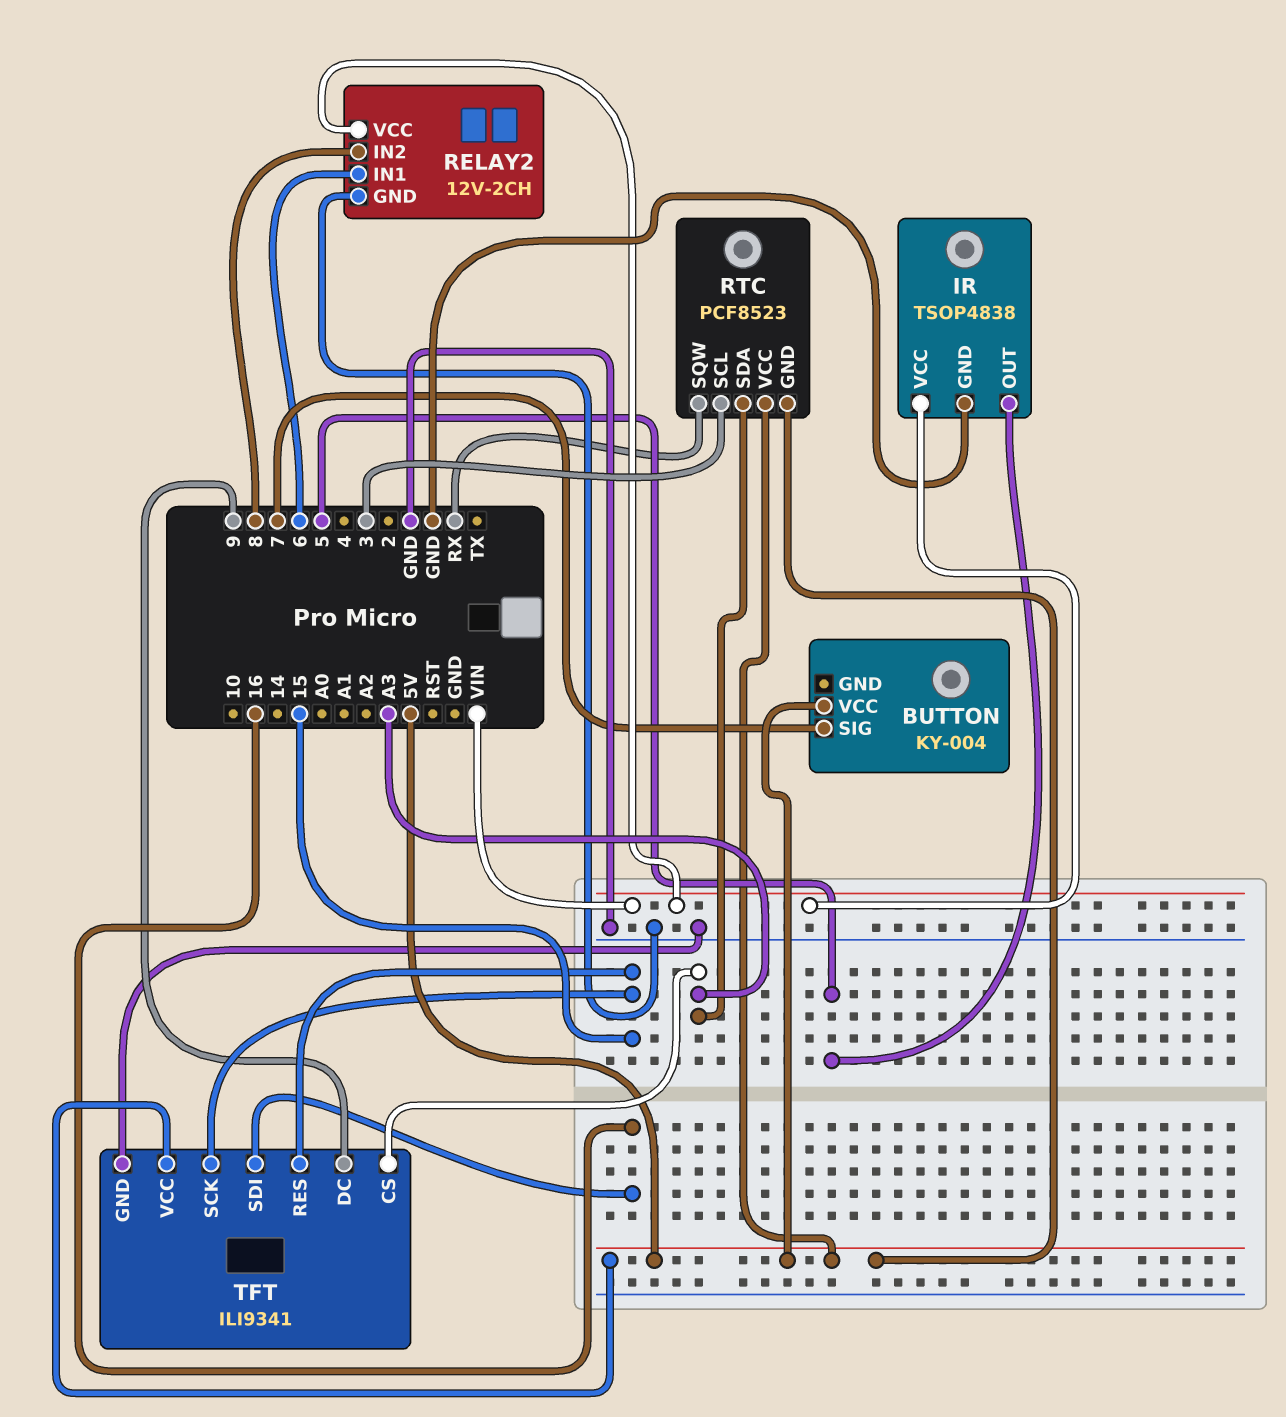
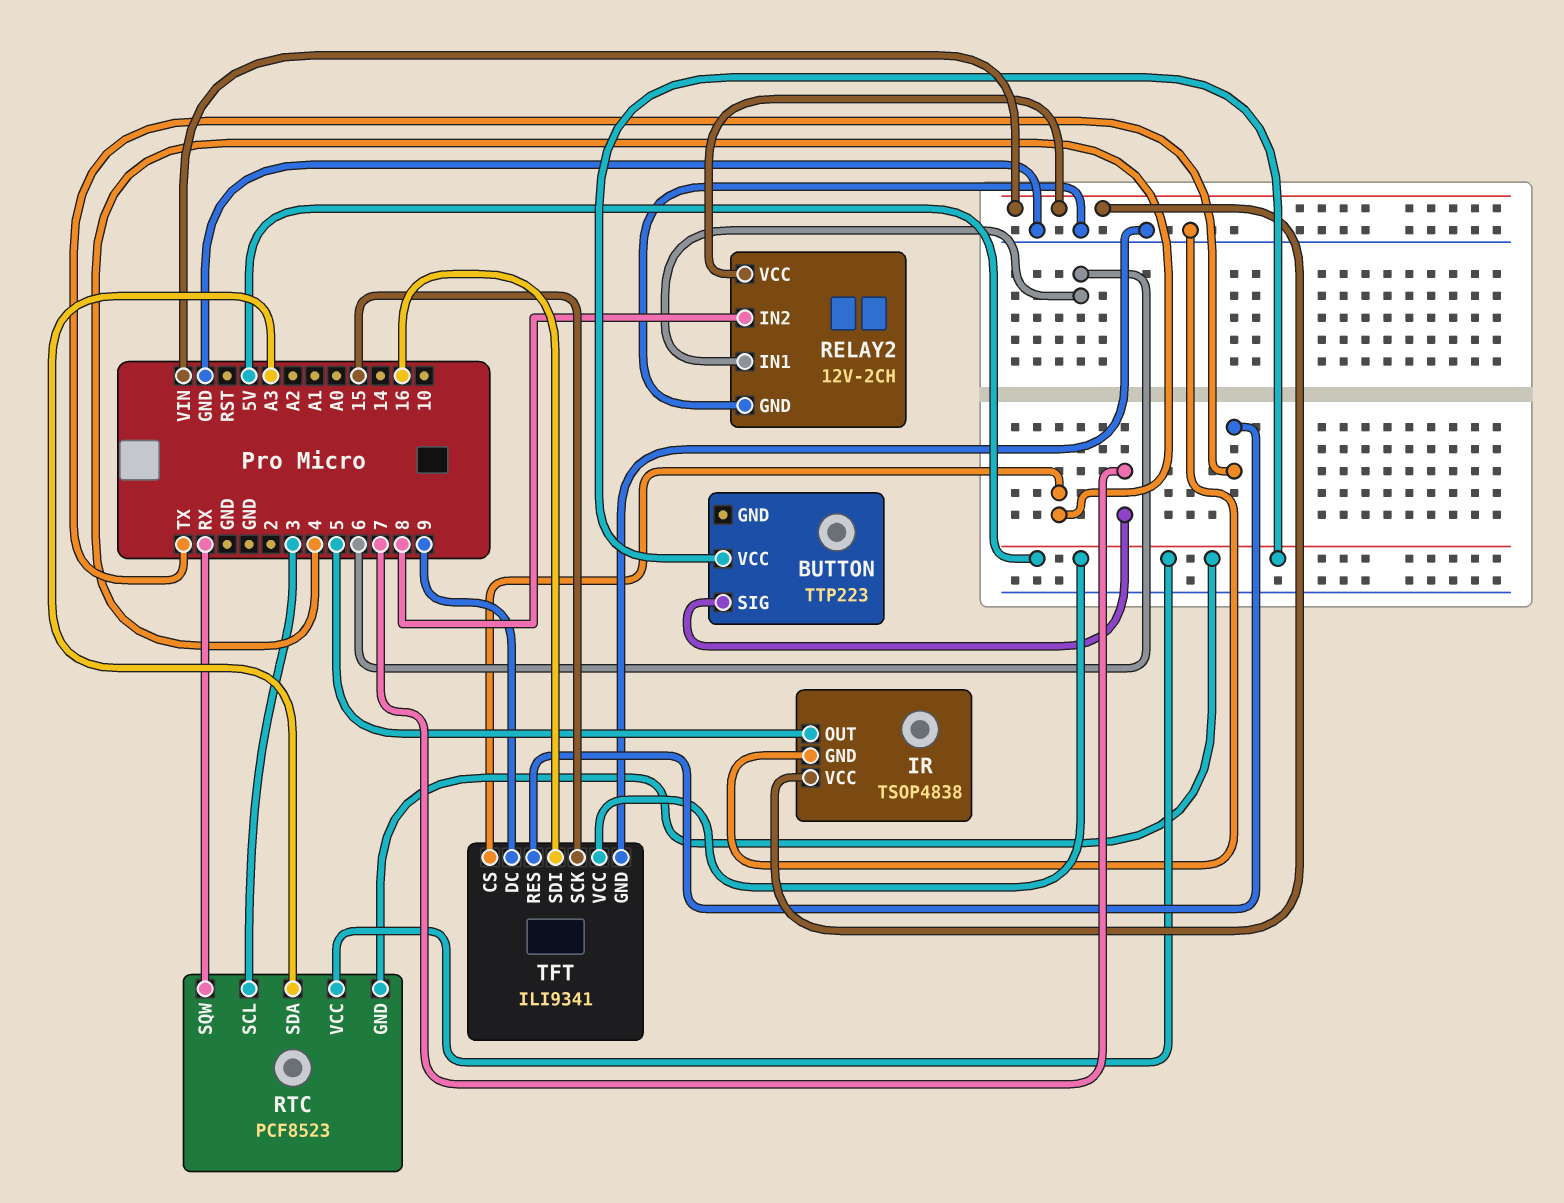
BUTTON: KY-004 -> TTP223
TFT pin CS: A3 -> 4
TFT pin RES: 15 -> TX

